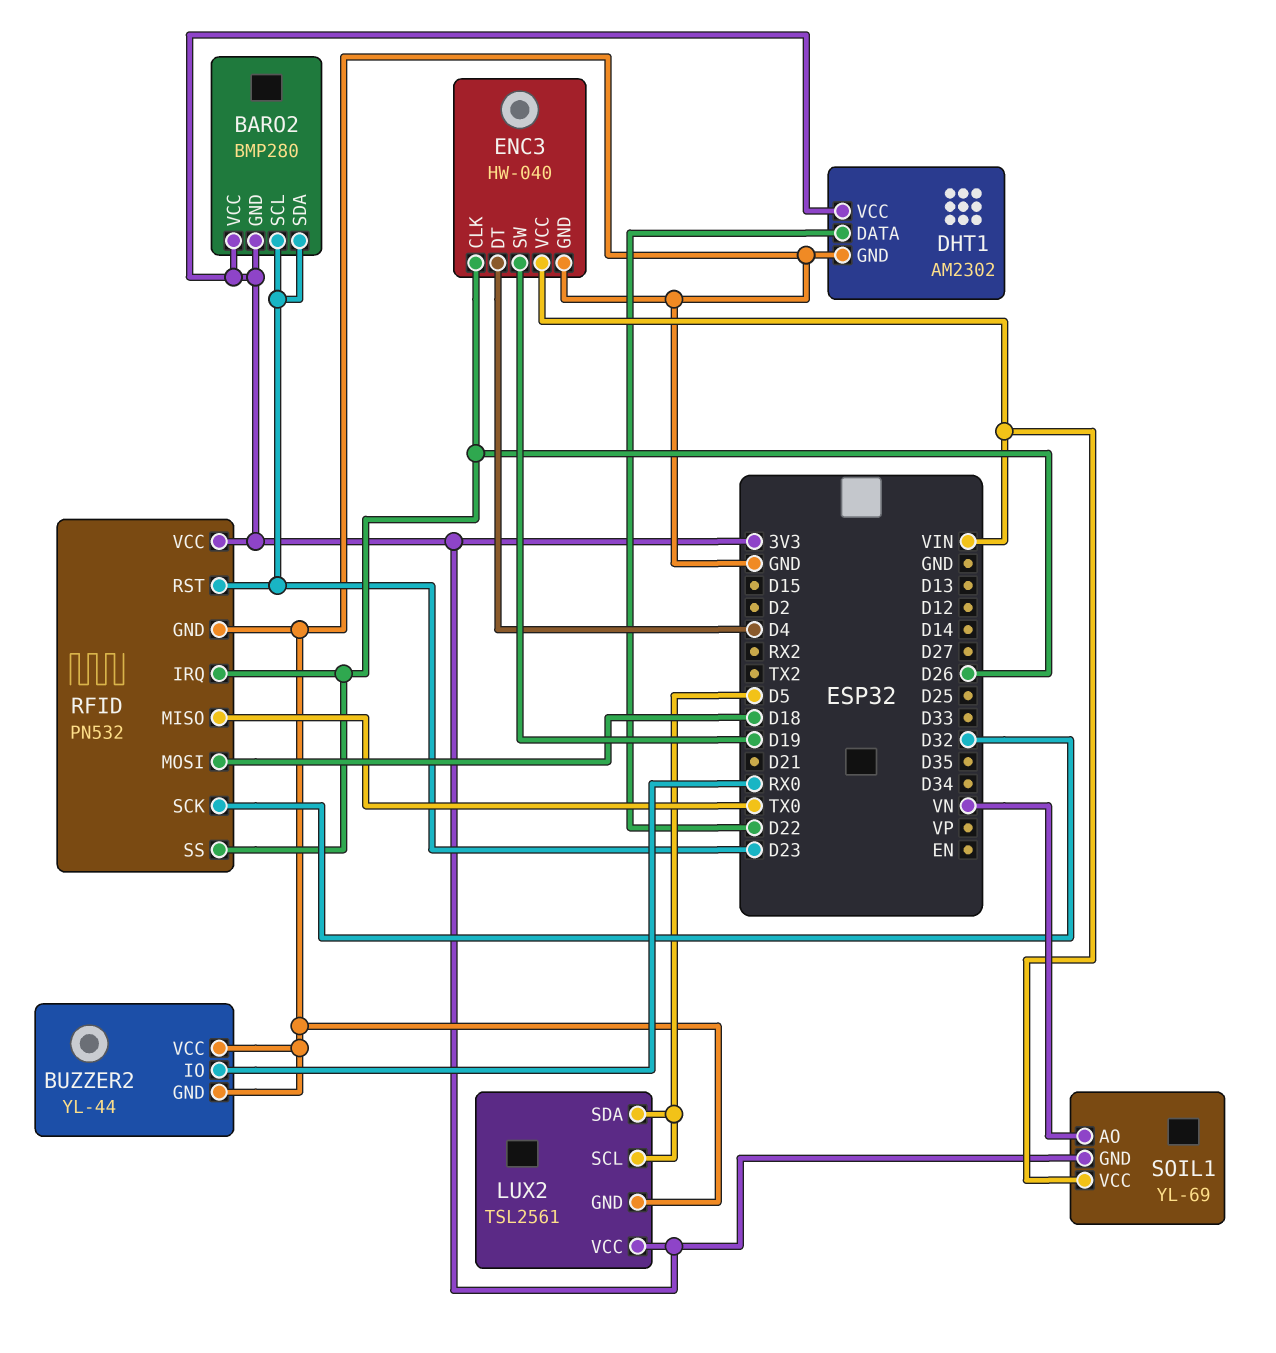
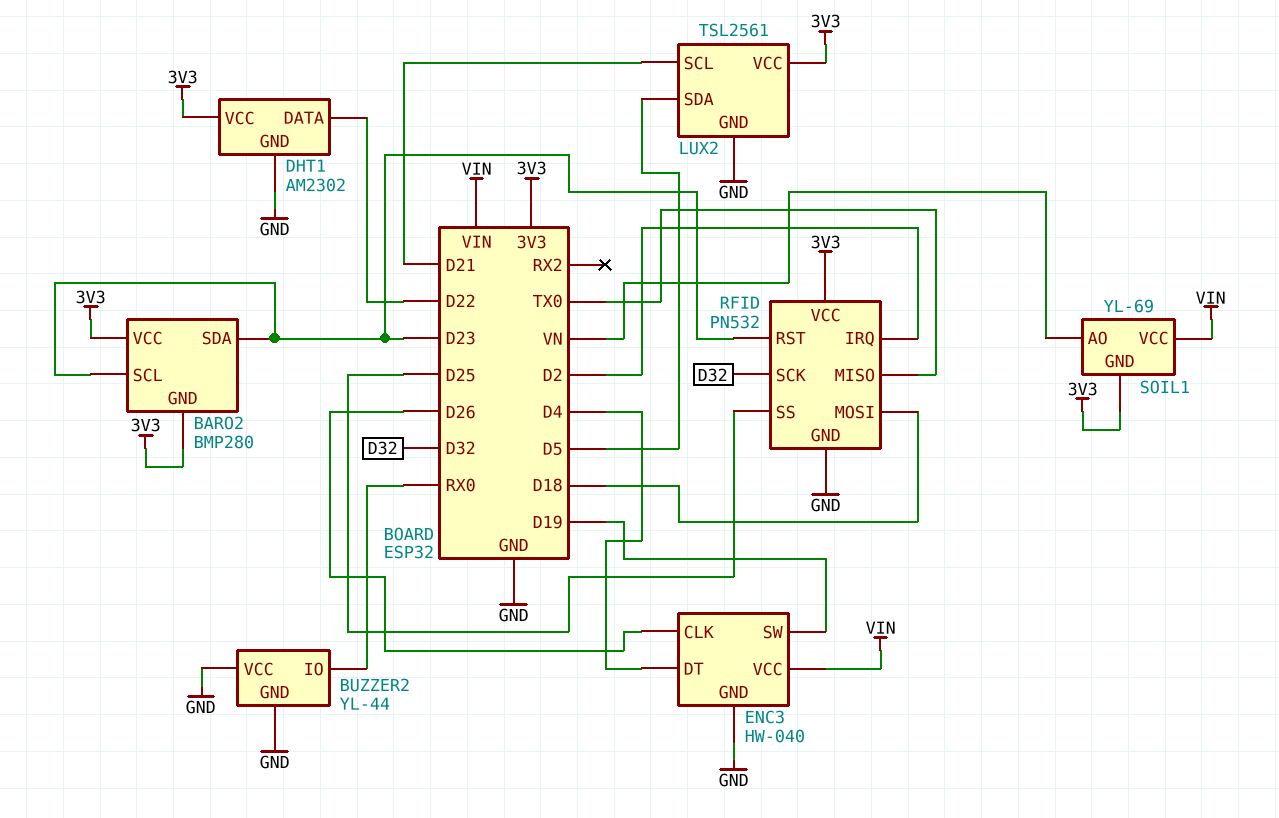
LUX2 pin SCL: D5 -> D21
RFID pin IRQ: D26 -> D2
RFID pin SS: D26 -> D25

